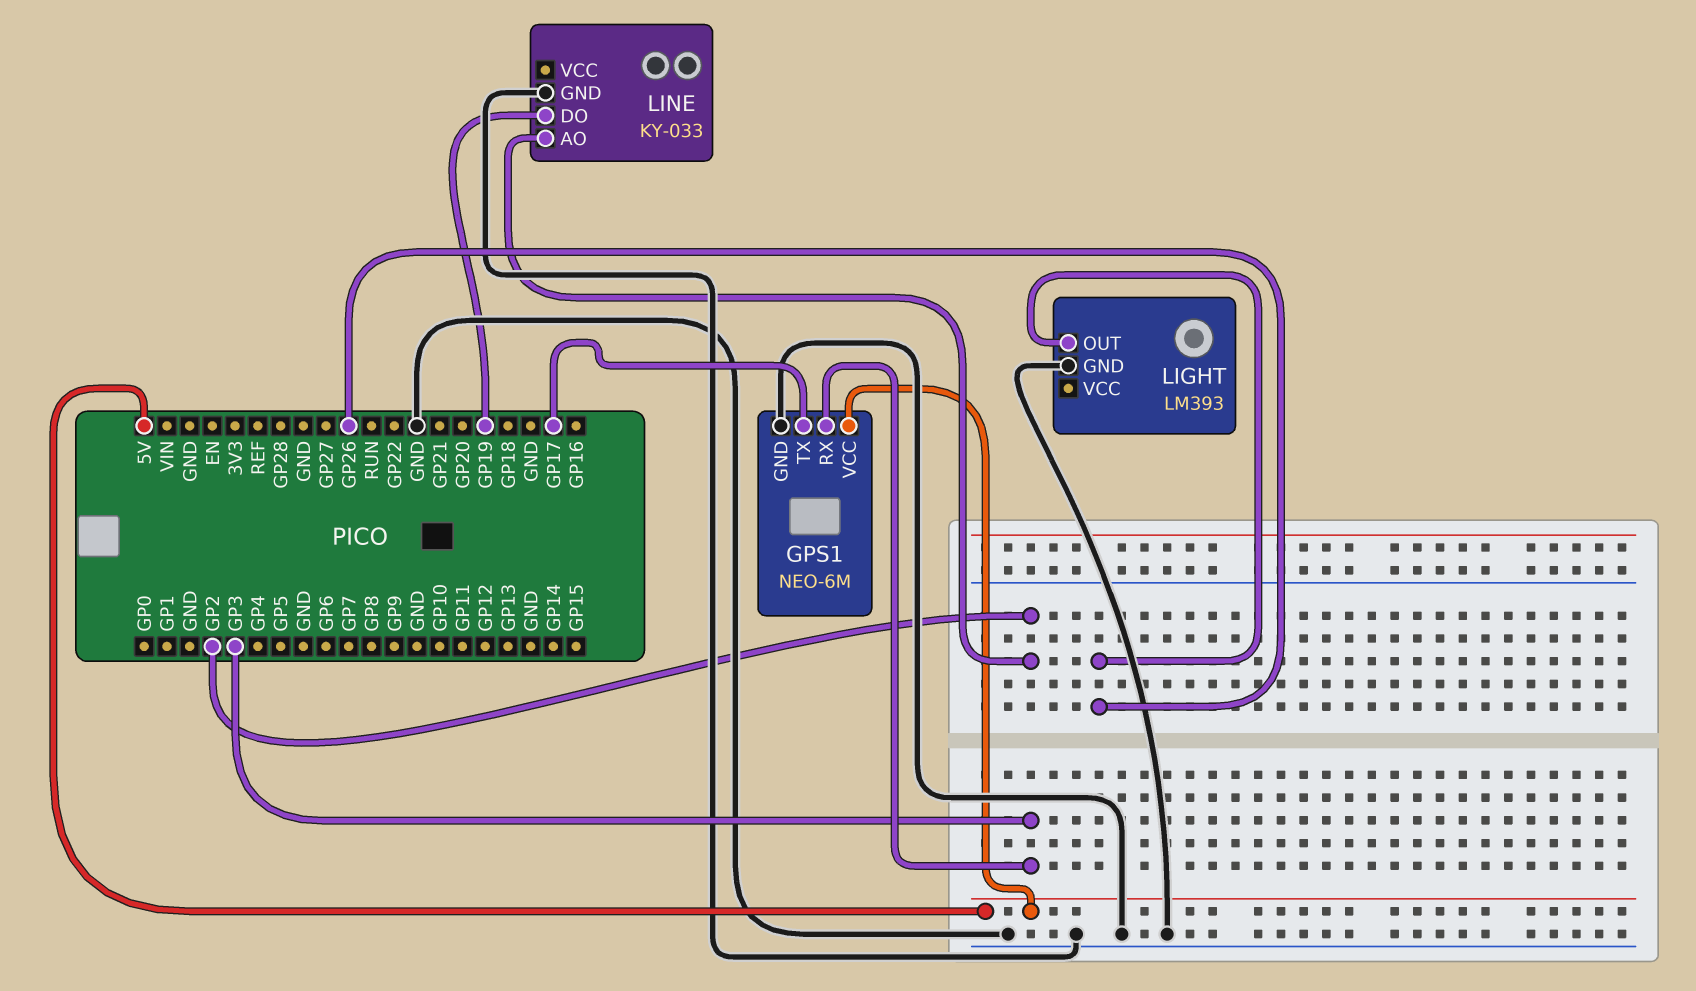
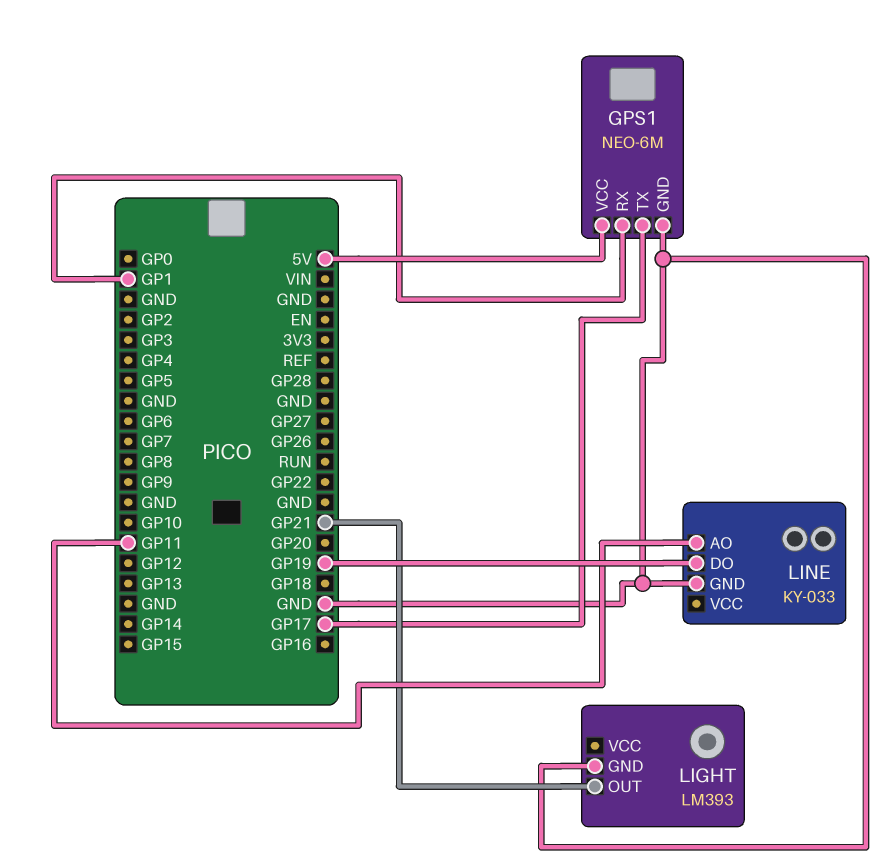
GPS1 pin RX: GP3 -> GP1
LIGHT pin OUT: GP26 -> GP21
LINE pin AO: GP2 -> GP11

